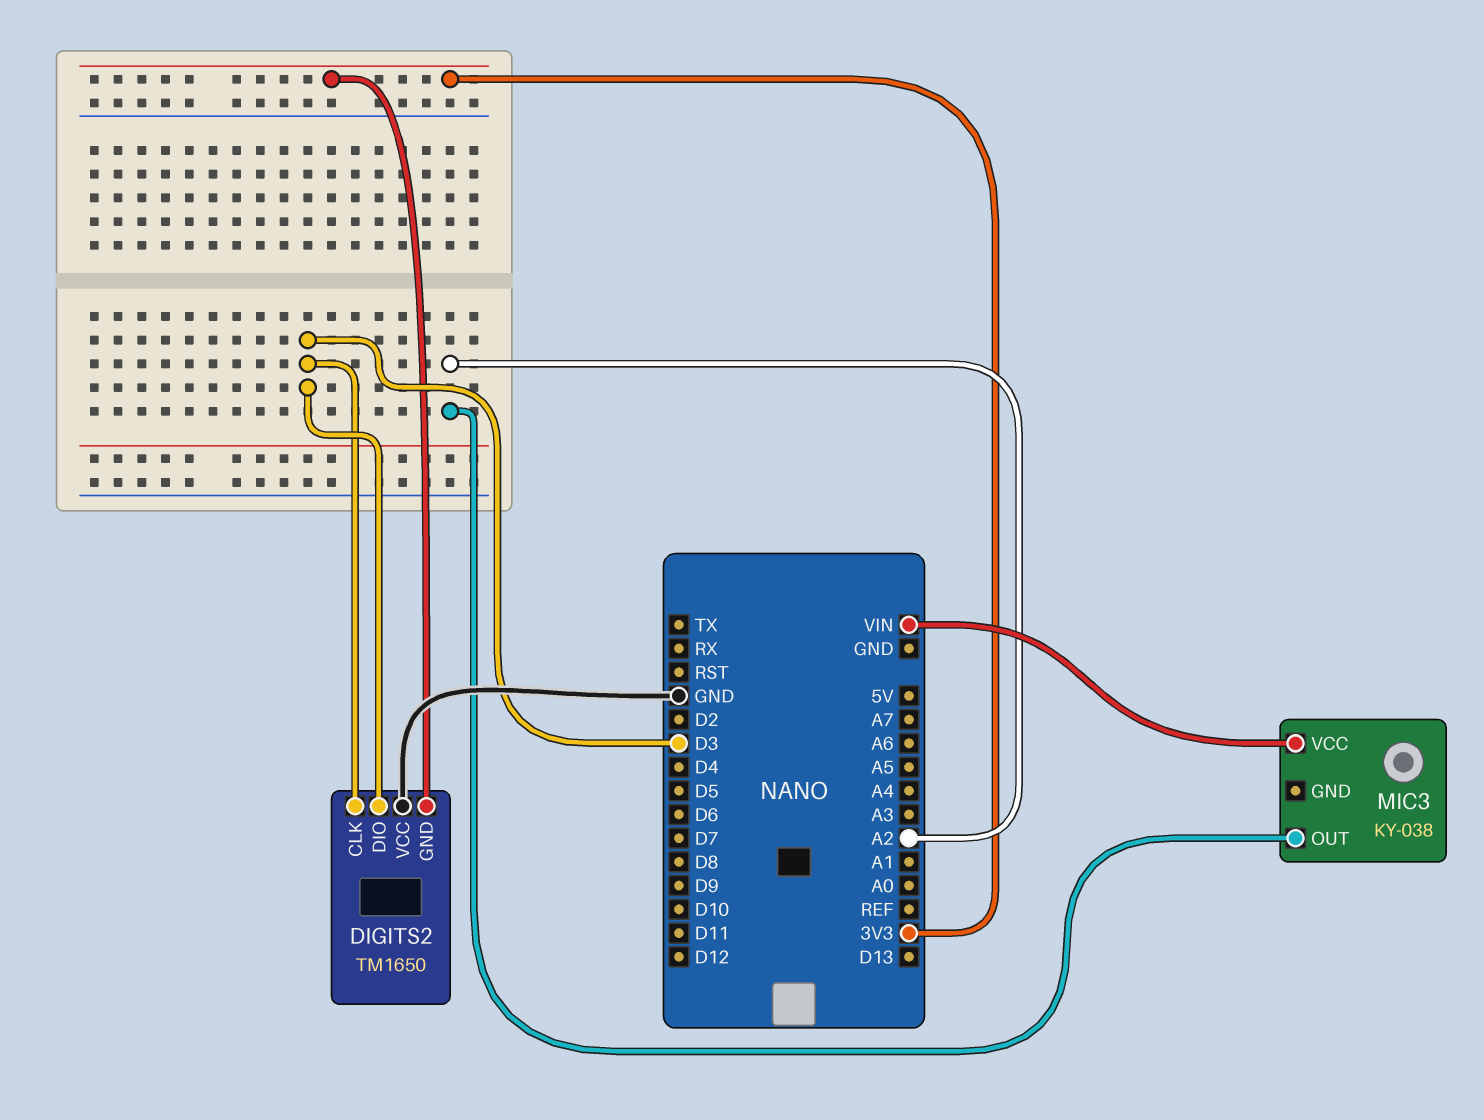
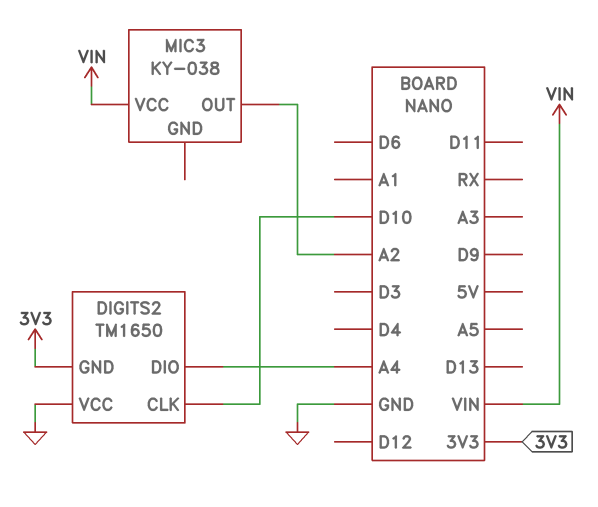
DIGITS2 pin CLK: D3 -> D10
DIGITS2 pin DIO: D3 -> A4

